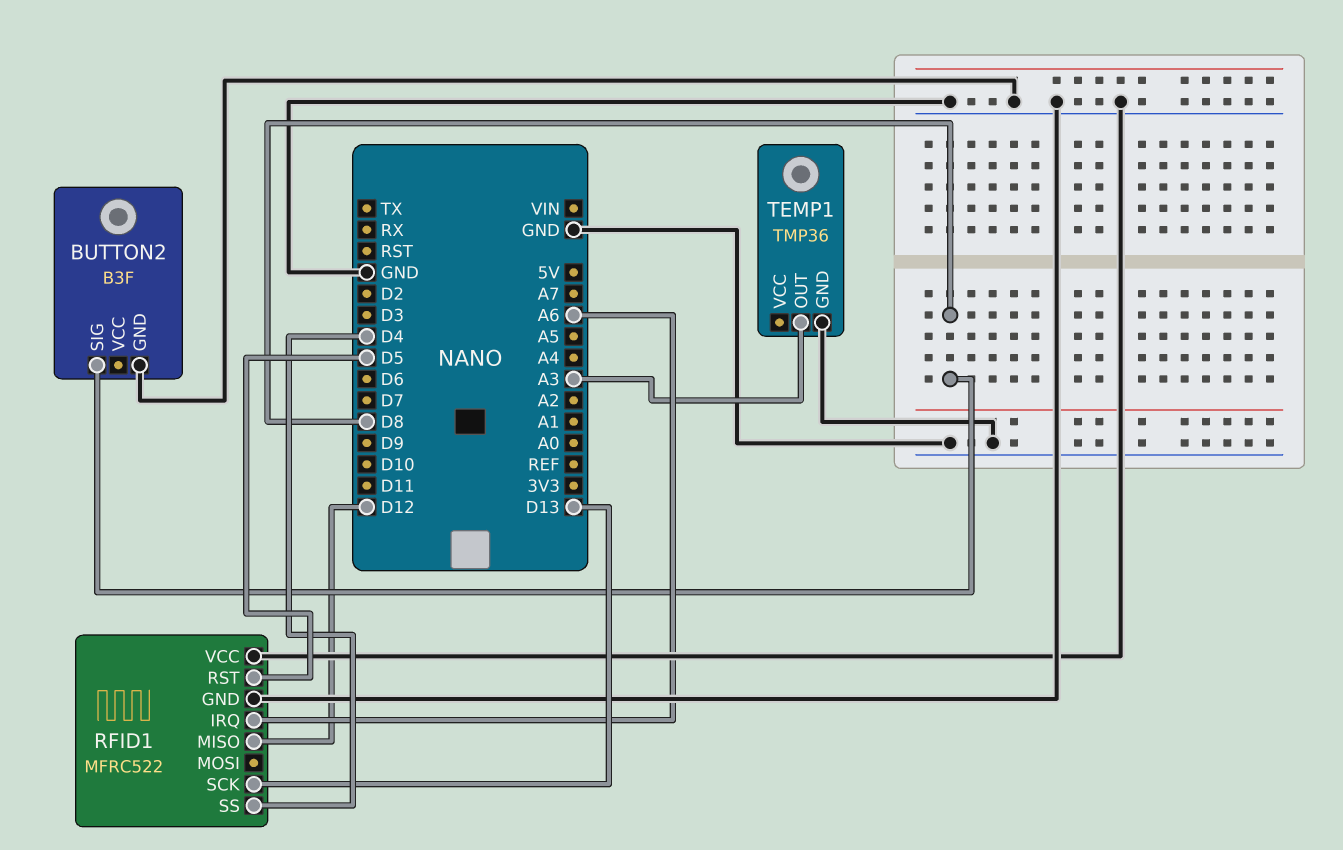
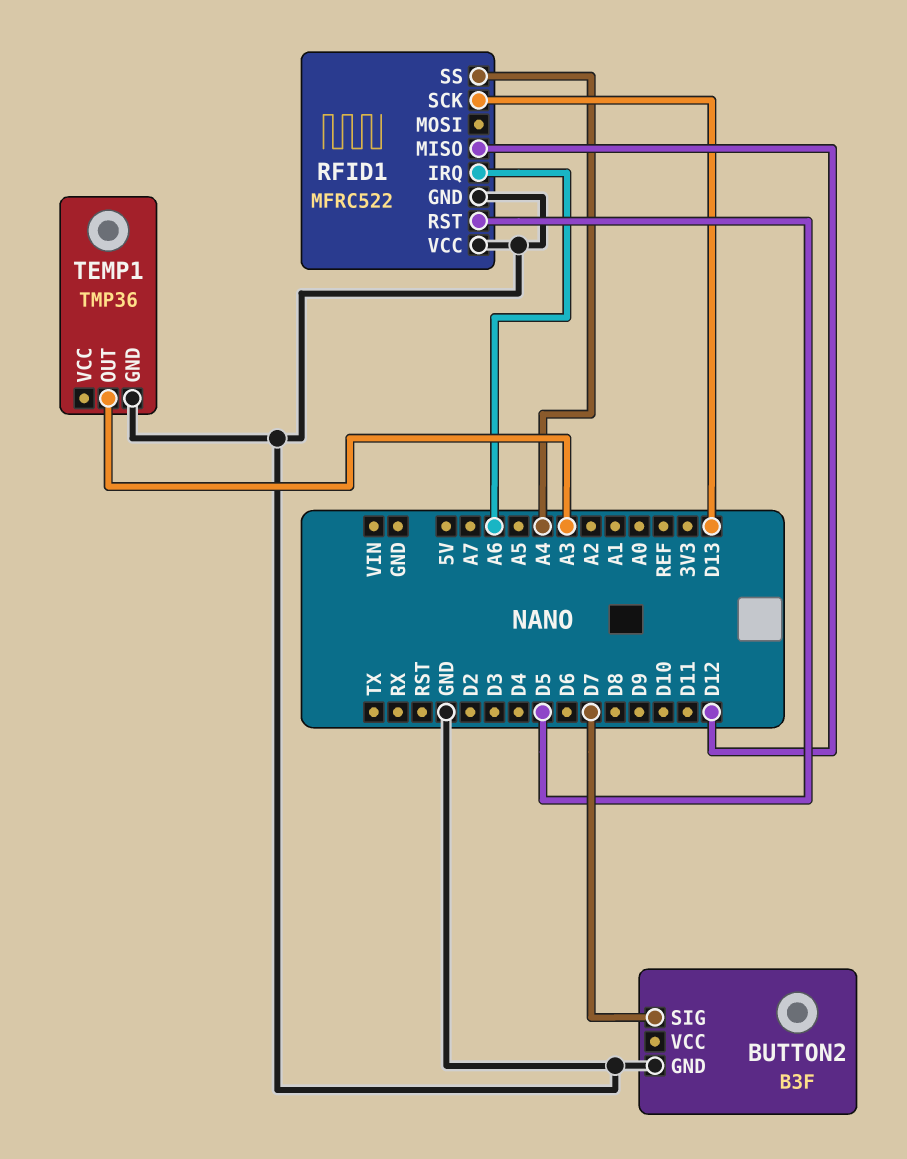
BUTTON2 pin SIG: D8 -> D7
RFID1 pin SS: D4 -> A4

